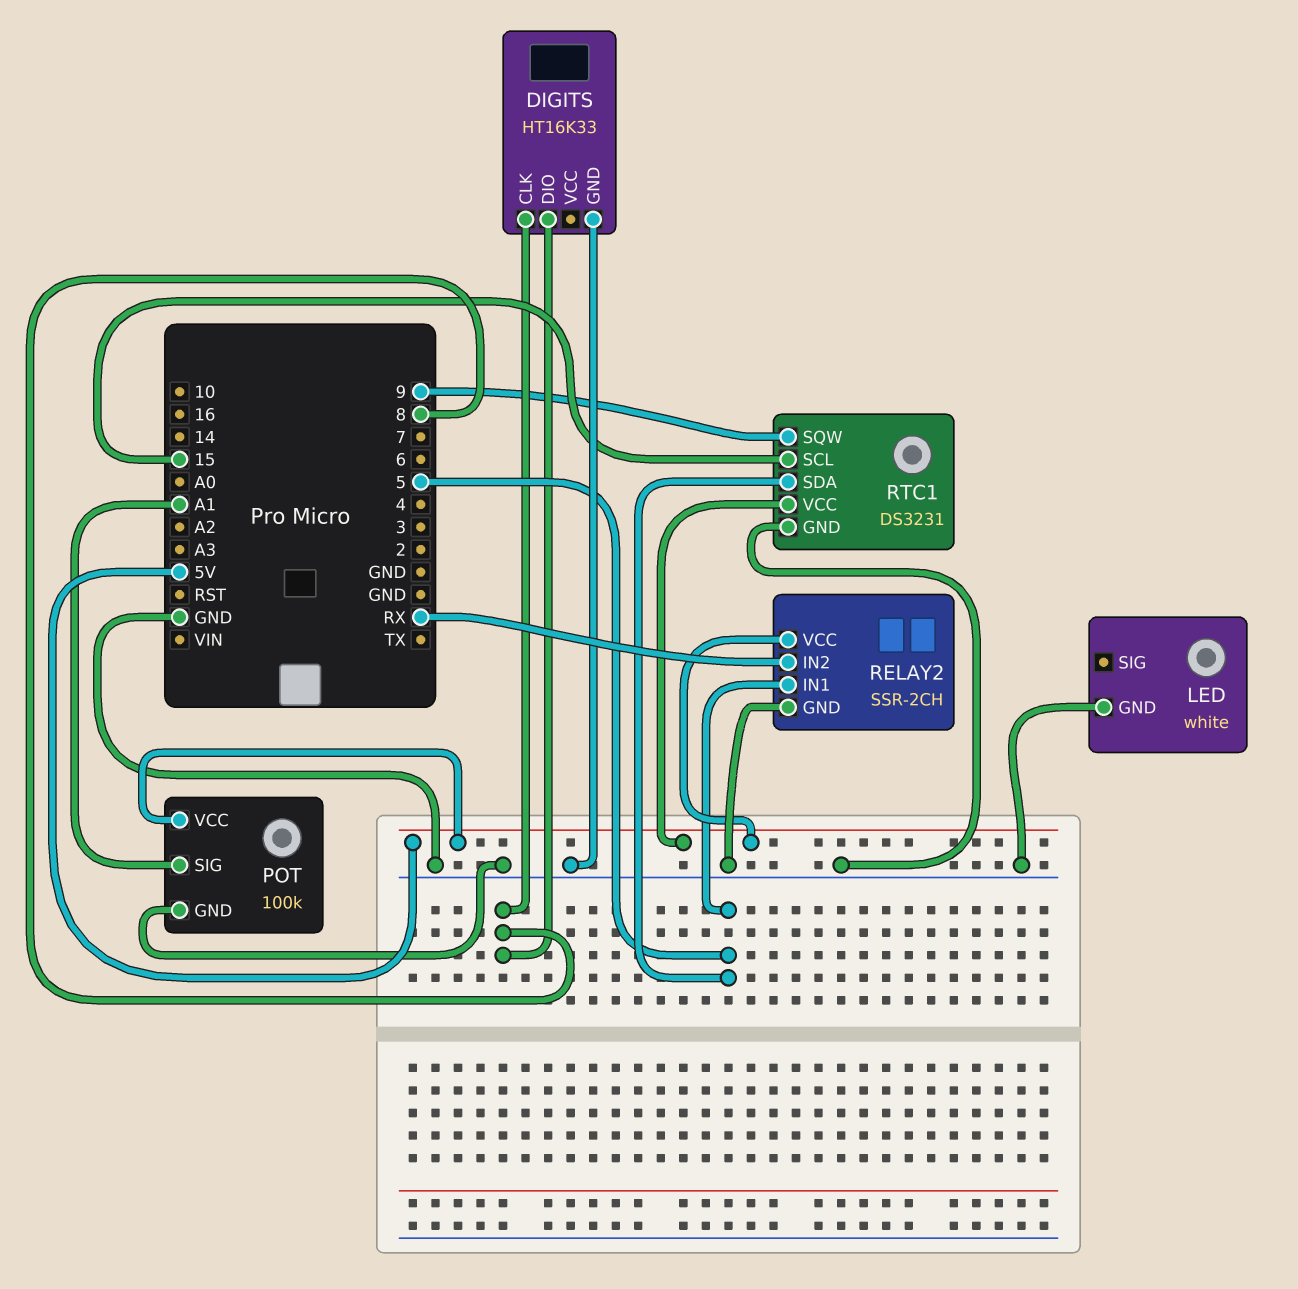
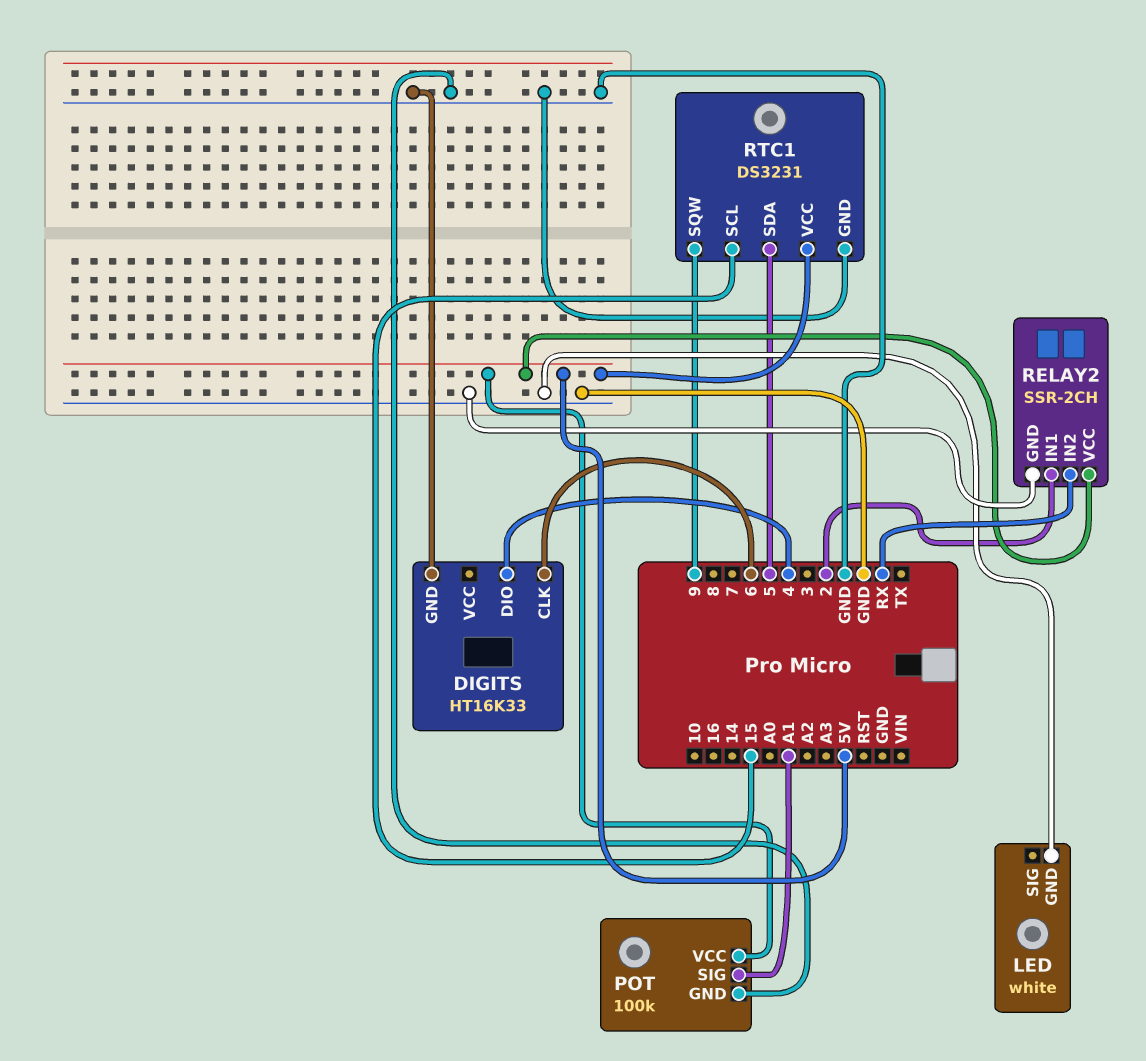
DIGITS pin CLK: 8 -> 6
DIGITS pin DIO: 8 -> 4
RELAY2 pin IN1: 5 -> 2

